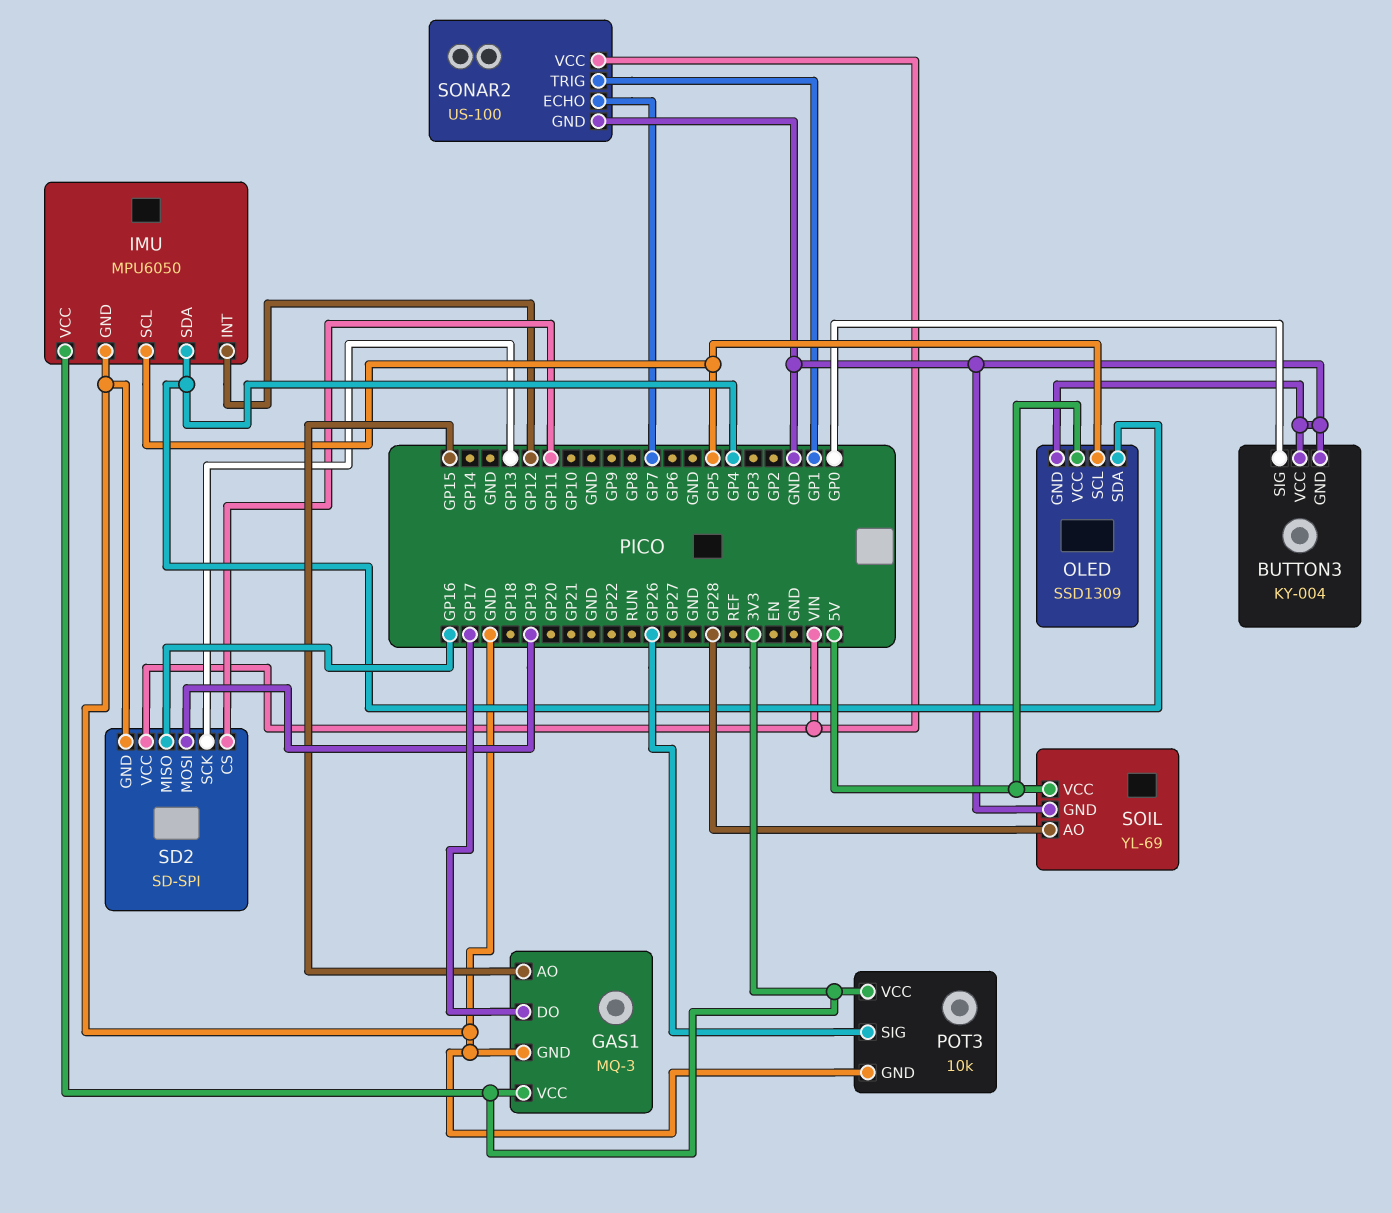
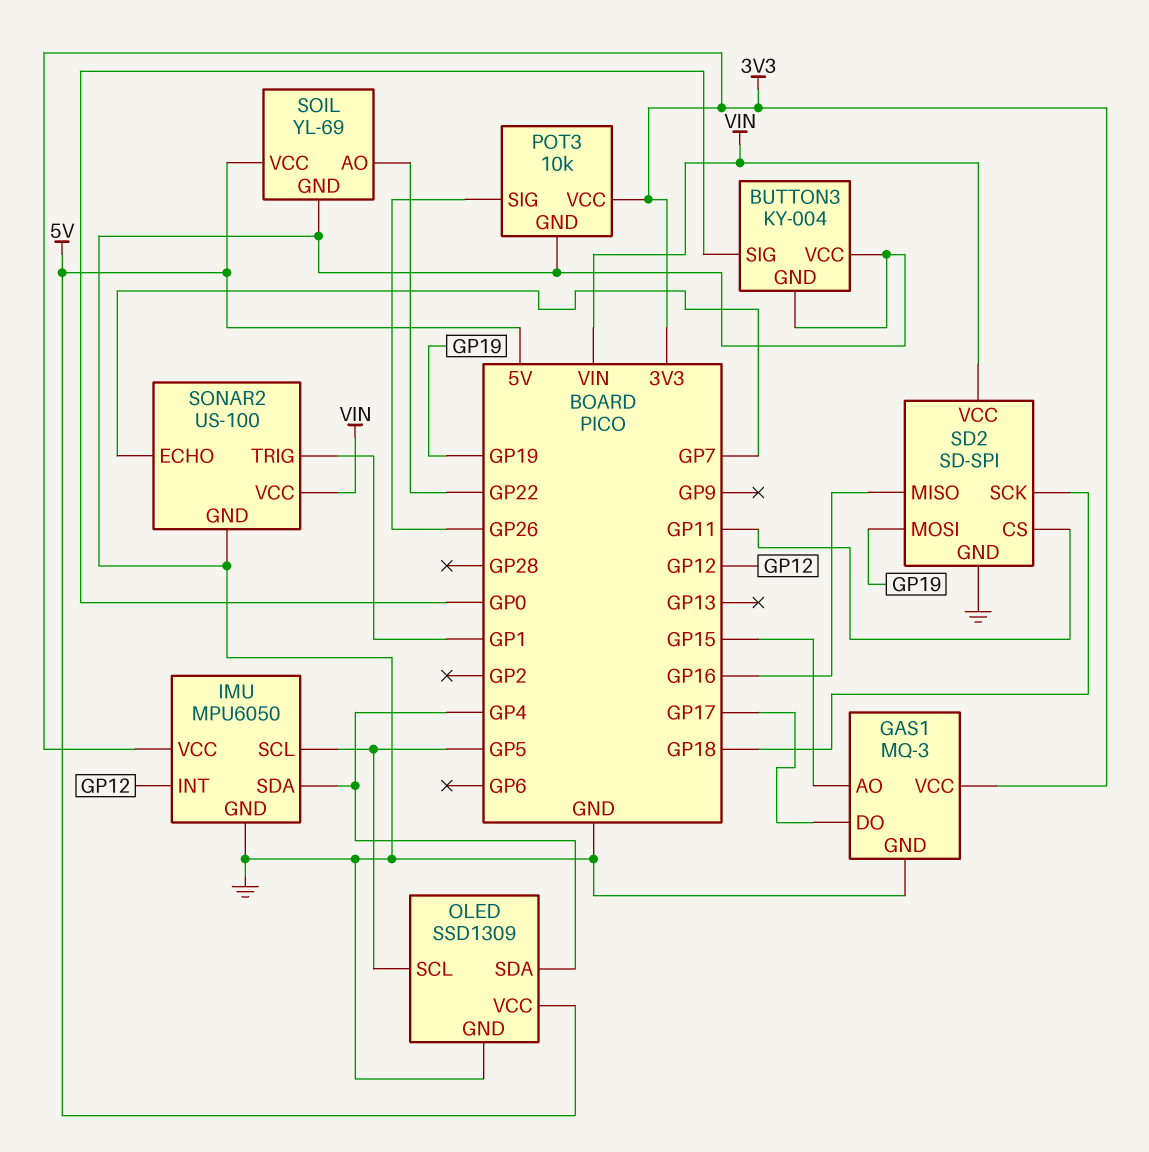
SD2 pin SCK: GP13 -> GP18
SOIL pin AO: GP28 -> GP22

